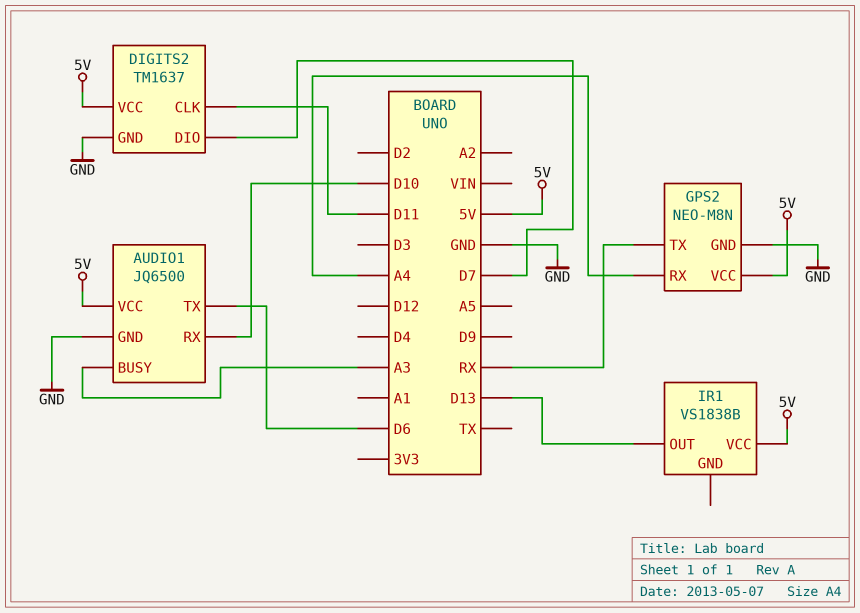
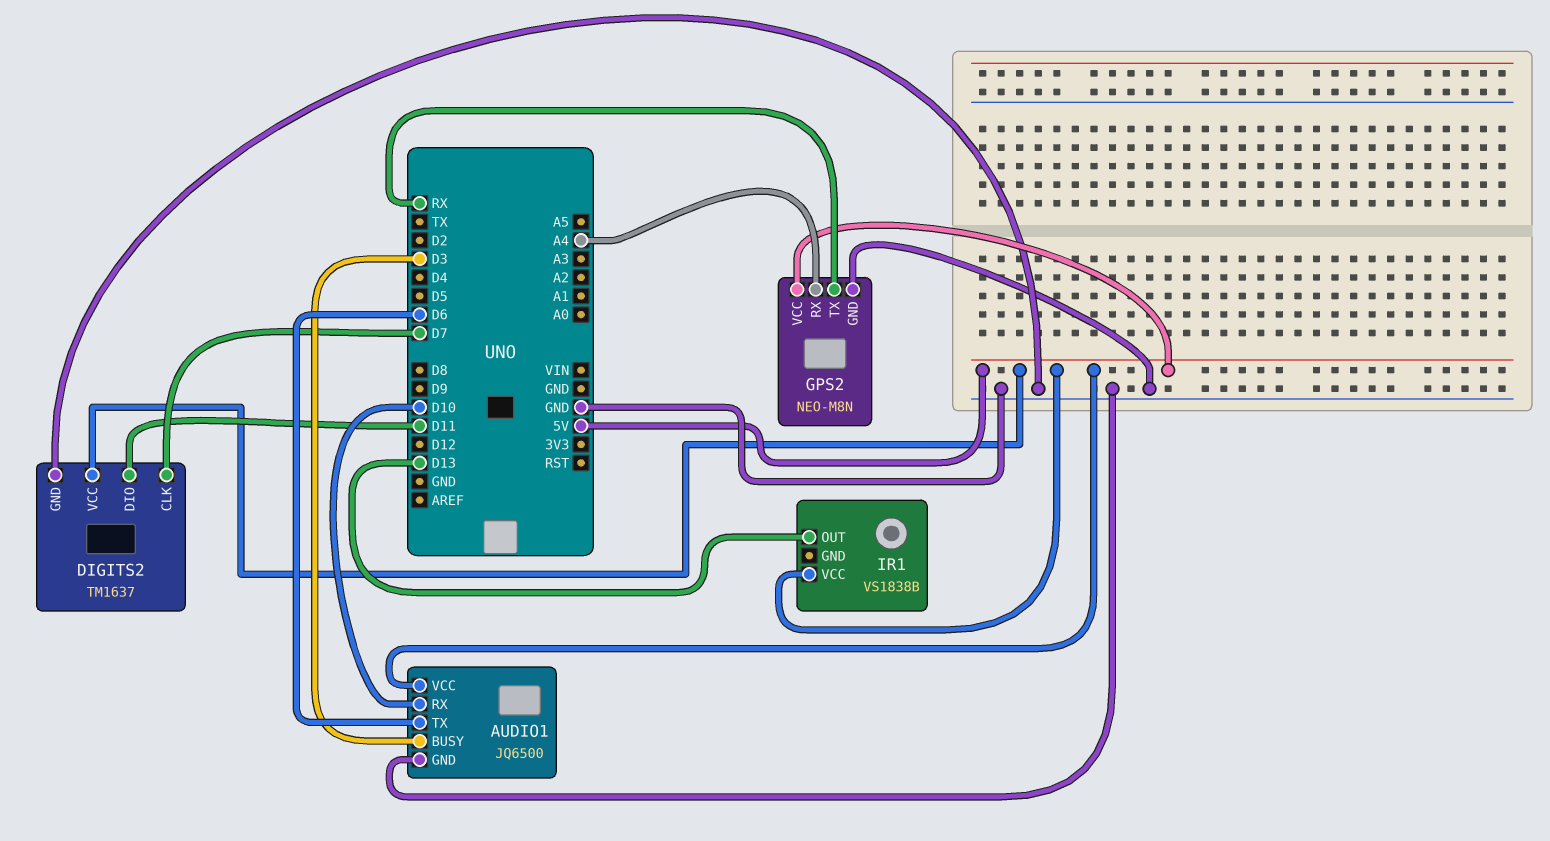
AUDIO1 pin BUSY: A3 -> D3
DIGITS2 pin CLK: D11 -> D7
DIGITS2 pin DIO: D7 -> D11

